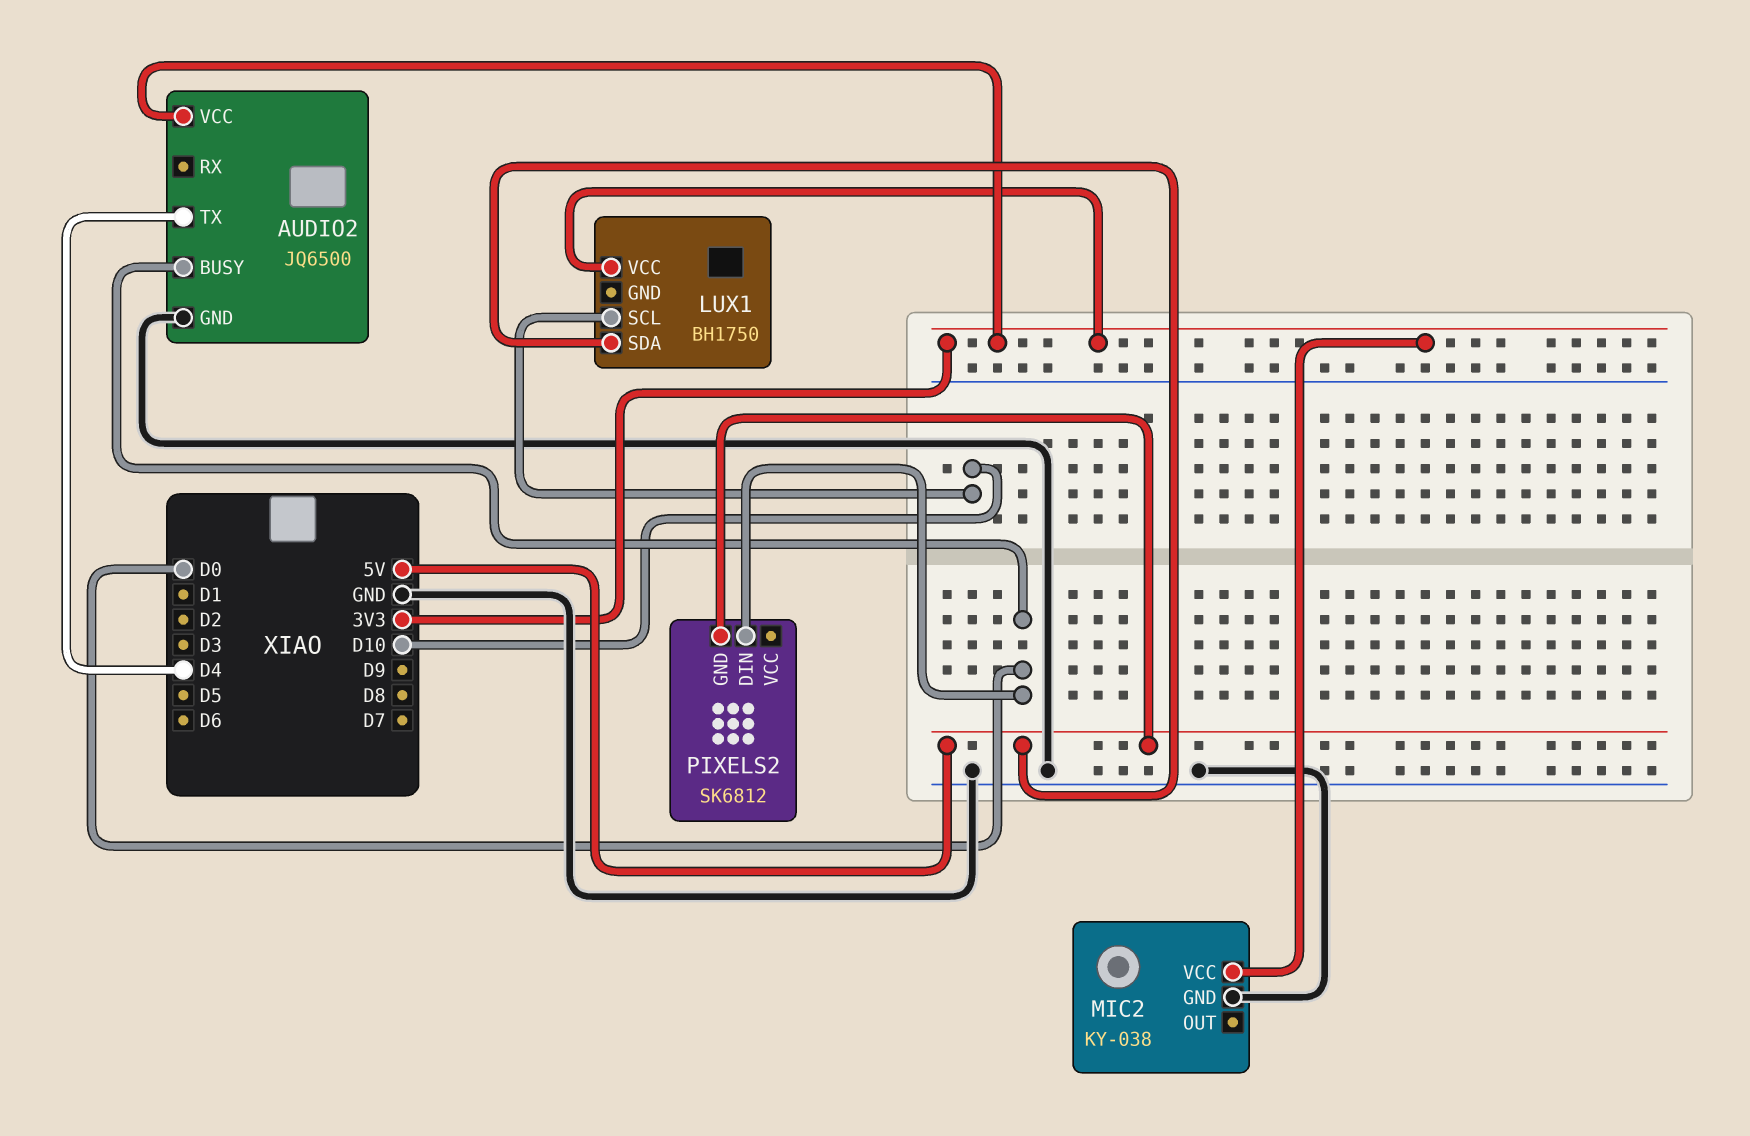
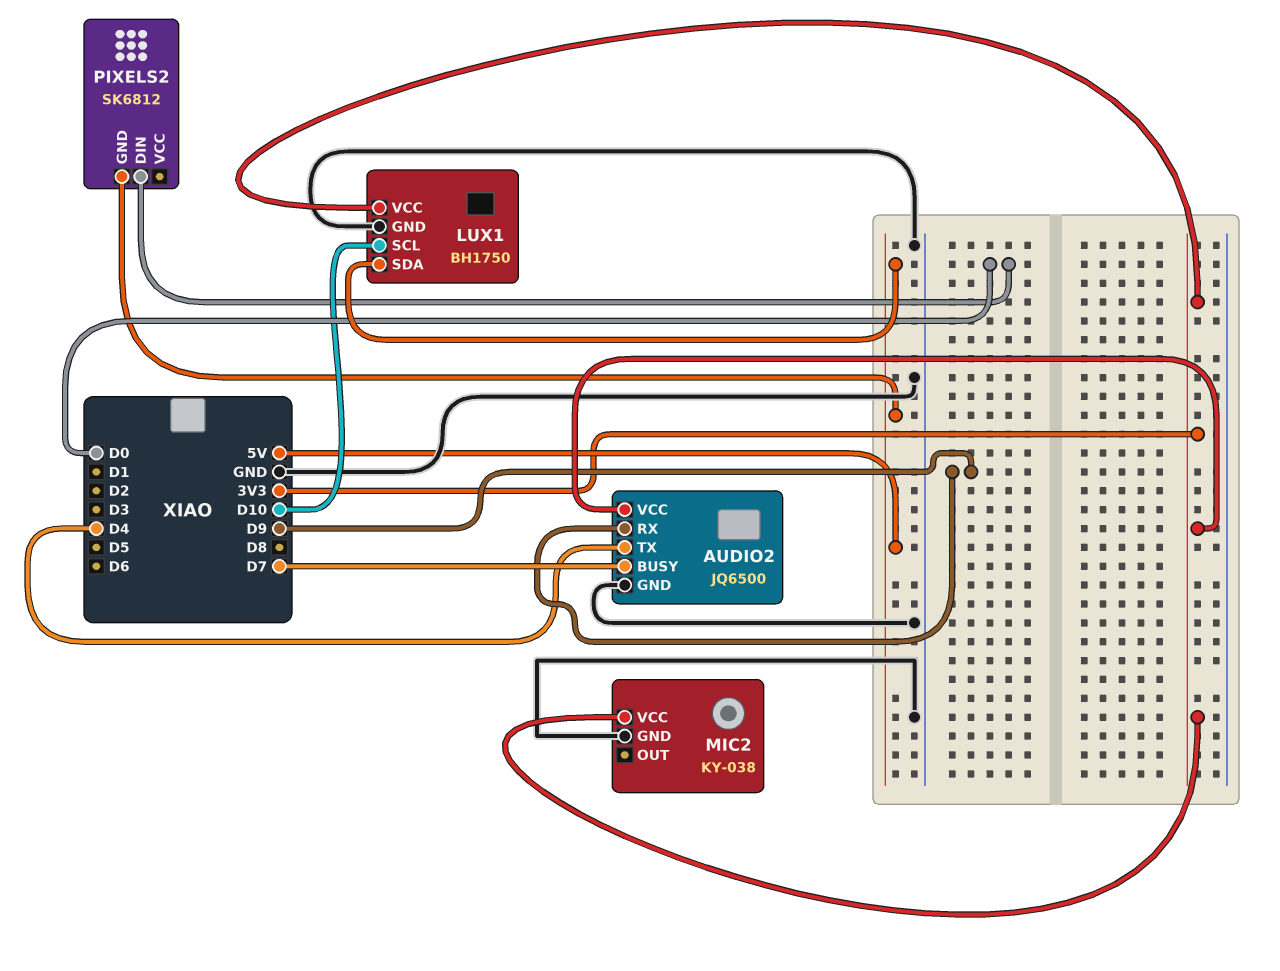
AUDIO2 pin BUSY: D0 -> D7
AUDIO2 pin RX: none -> D9
LUX1 pin GND: none -> GND

